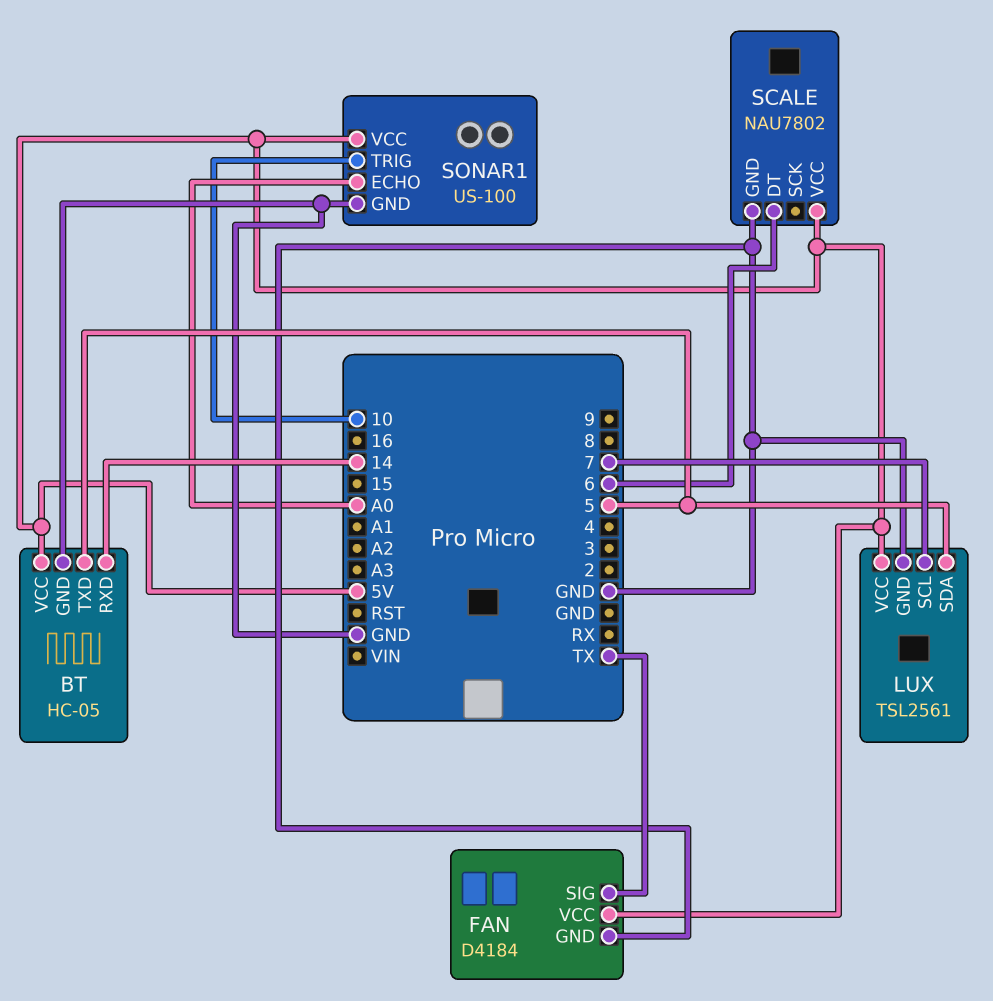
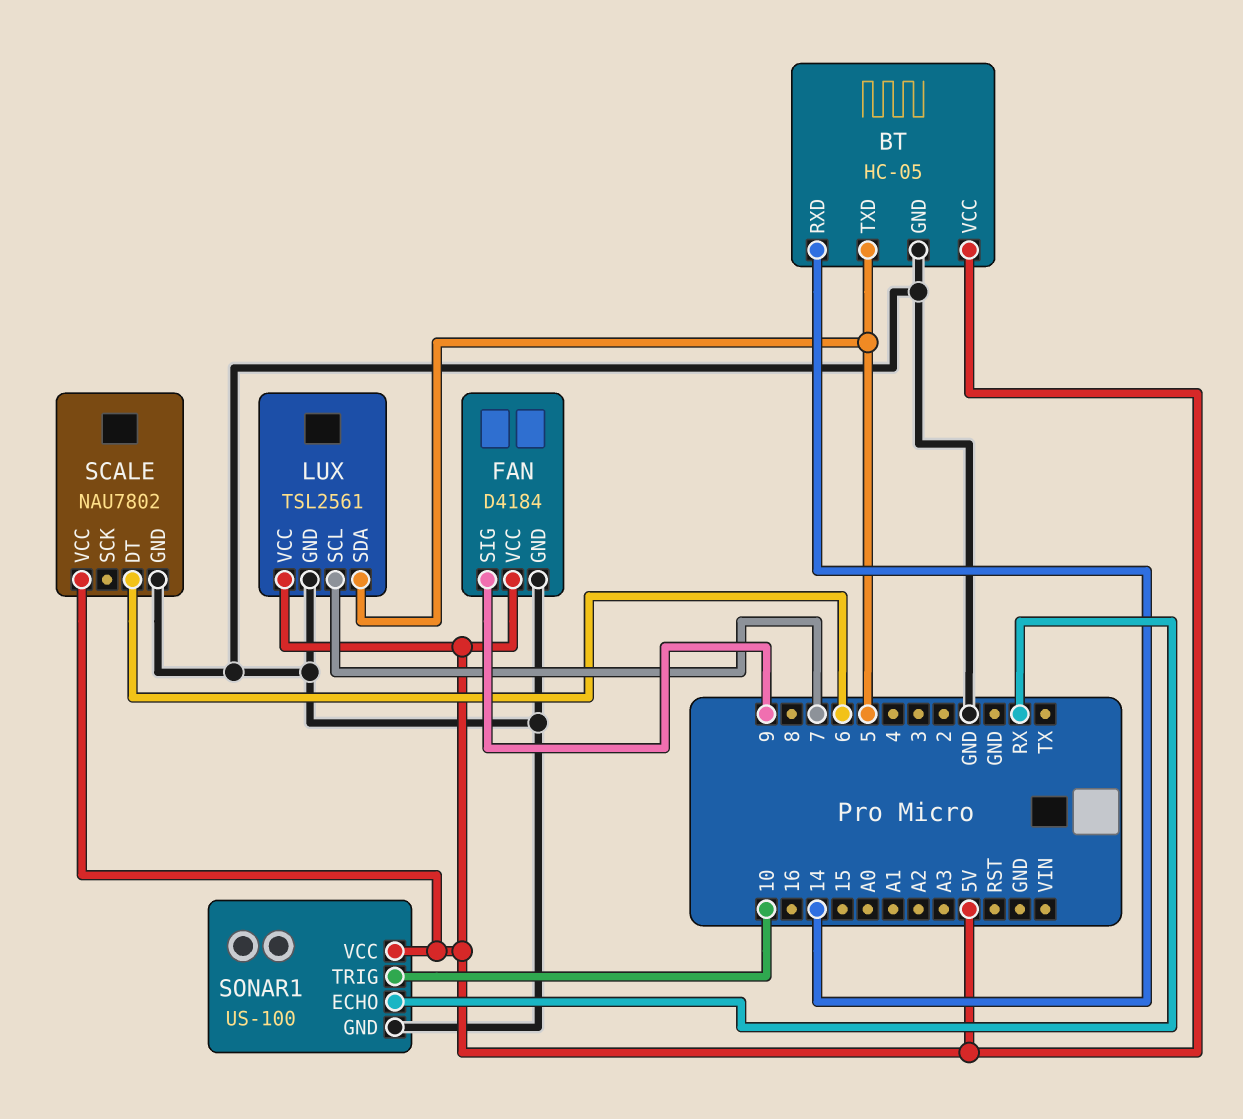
FAN pin SIG: TX -> 9
SONAR1 pin ECHO: A0 -> RX

